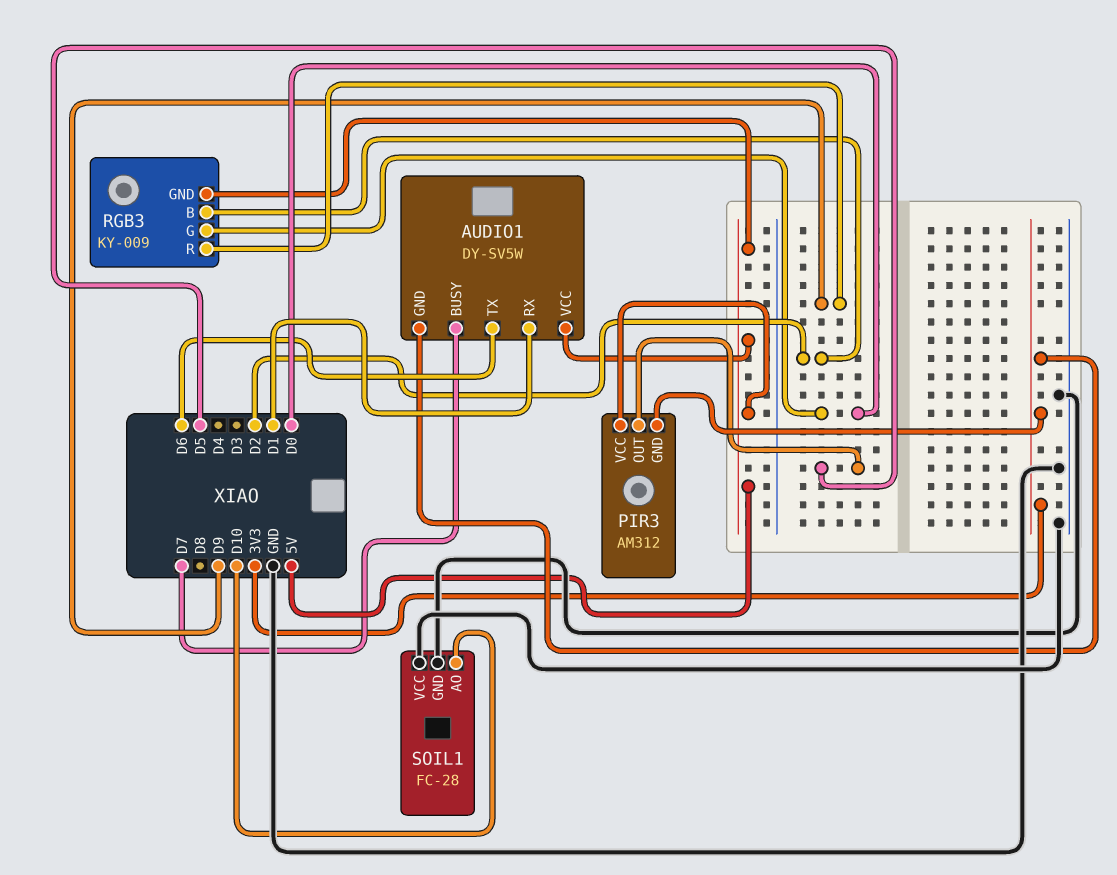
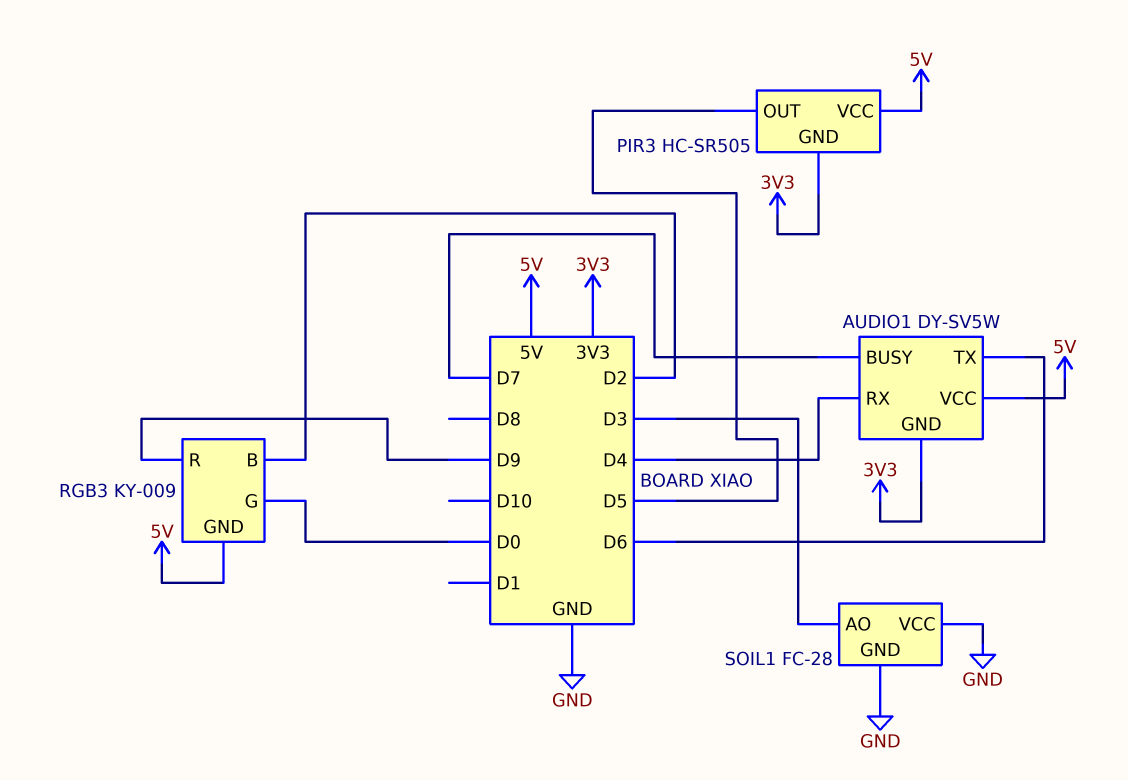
AUDIO1 pin RX: D1 -> D4
PIR3: AM312 -> HC-SR505
SOIL1 pin AO: D10 -> D3

